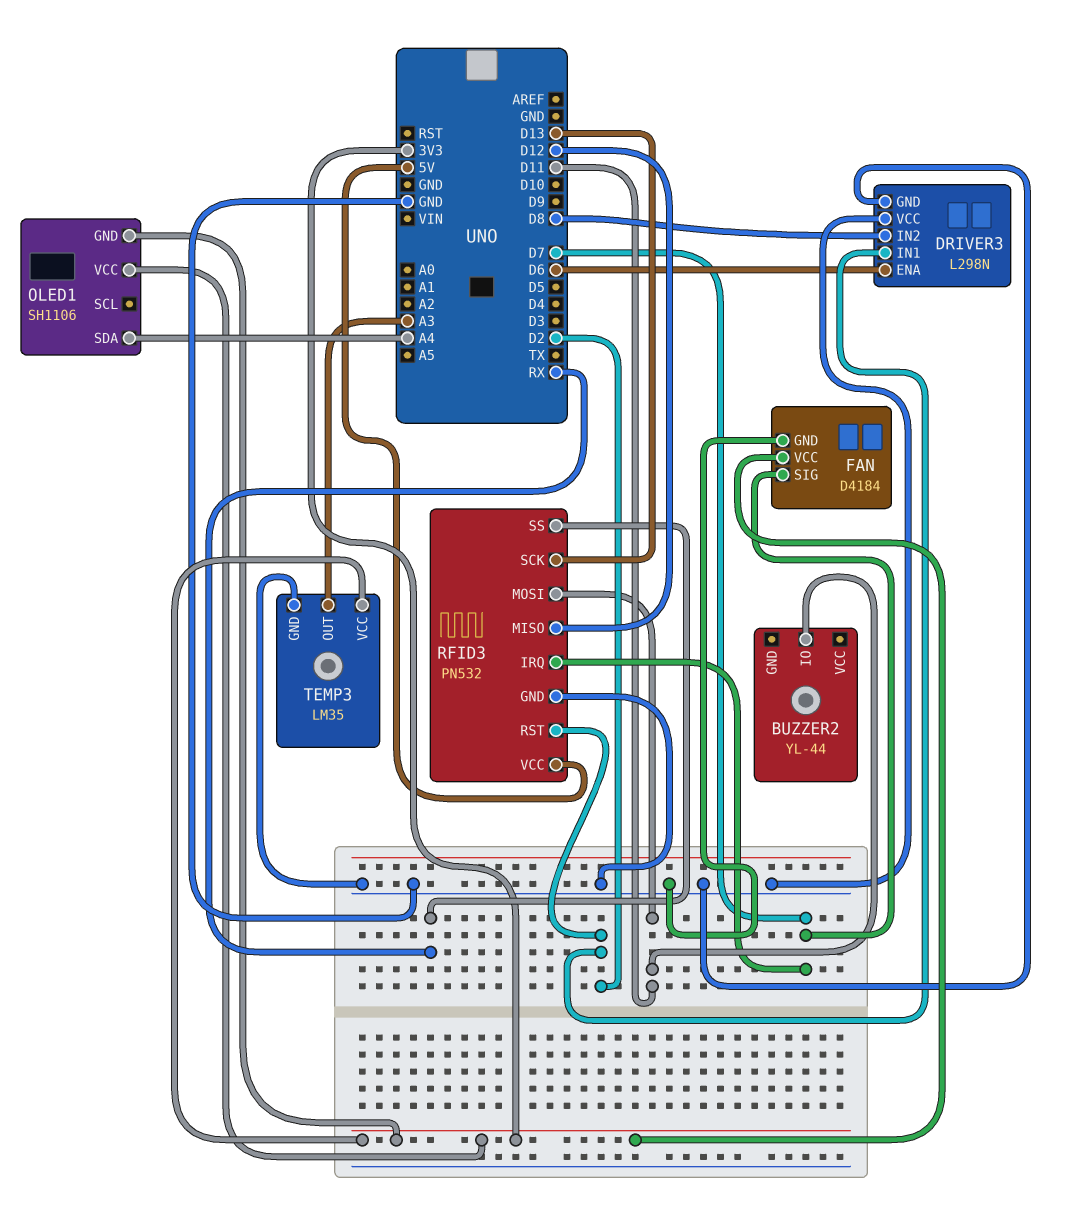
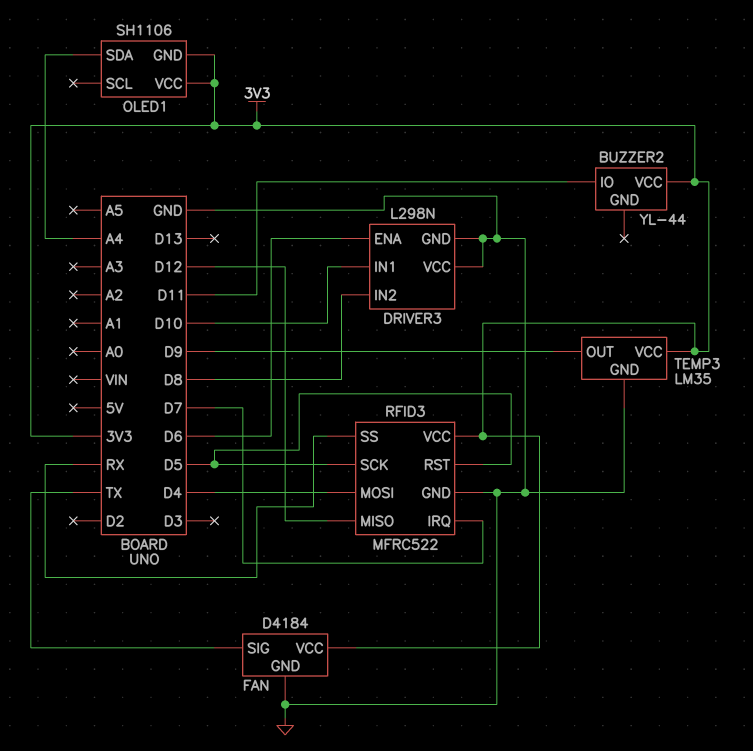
BUZZER2 pin VCC: none -> 3V3
DRIVER3 pin IN1: D2 -> D10
FAN pin SIG: D7 -> TX
RFID3: PN532 -> MFRC522
RFID3 pin MOSI: D11 -> D4
RFID3 pin RST: D2 -> D5
RFID3 pin SCK: D13 -> D5
RFID3 pin VCC: 5V -> 3V3
TEMP3 pin OUT: A3 -> D9

